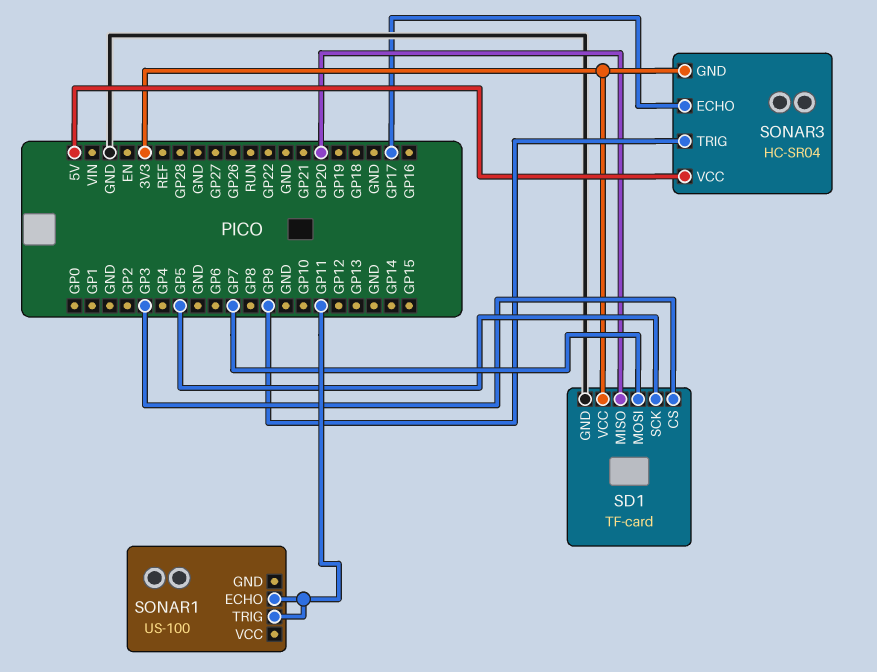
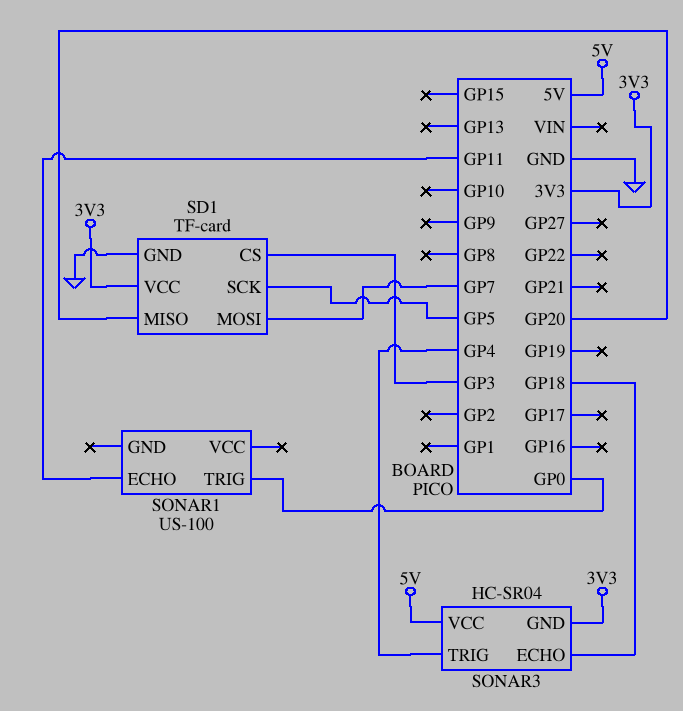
SONAR1 pin TRIG: GP11 -> GP0
SONAR3 pin ECHO: GP17 -> GP18
SONAR3 pin TRIG: GP9 -> GP4

